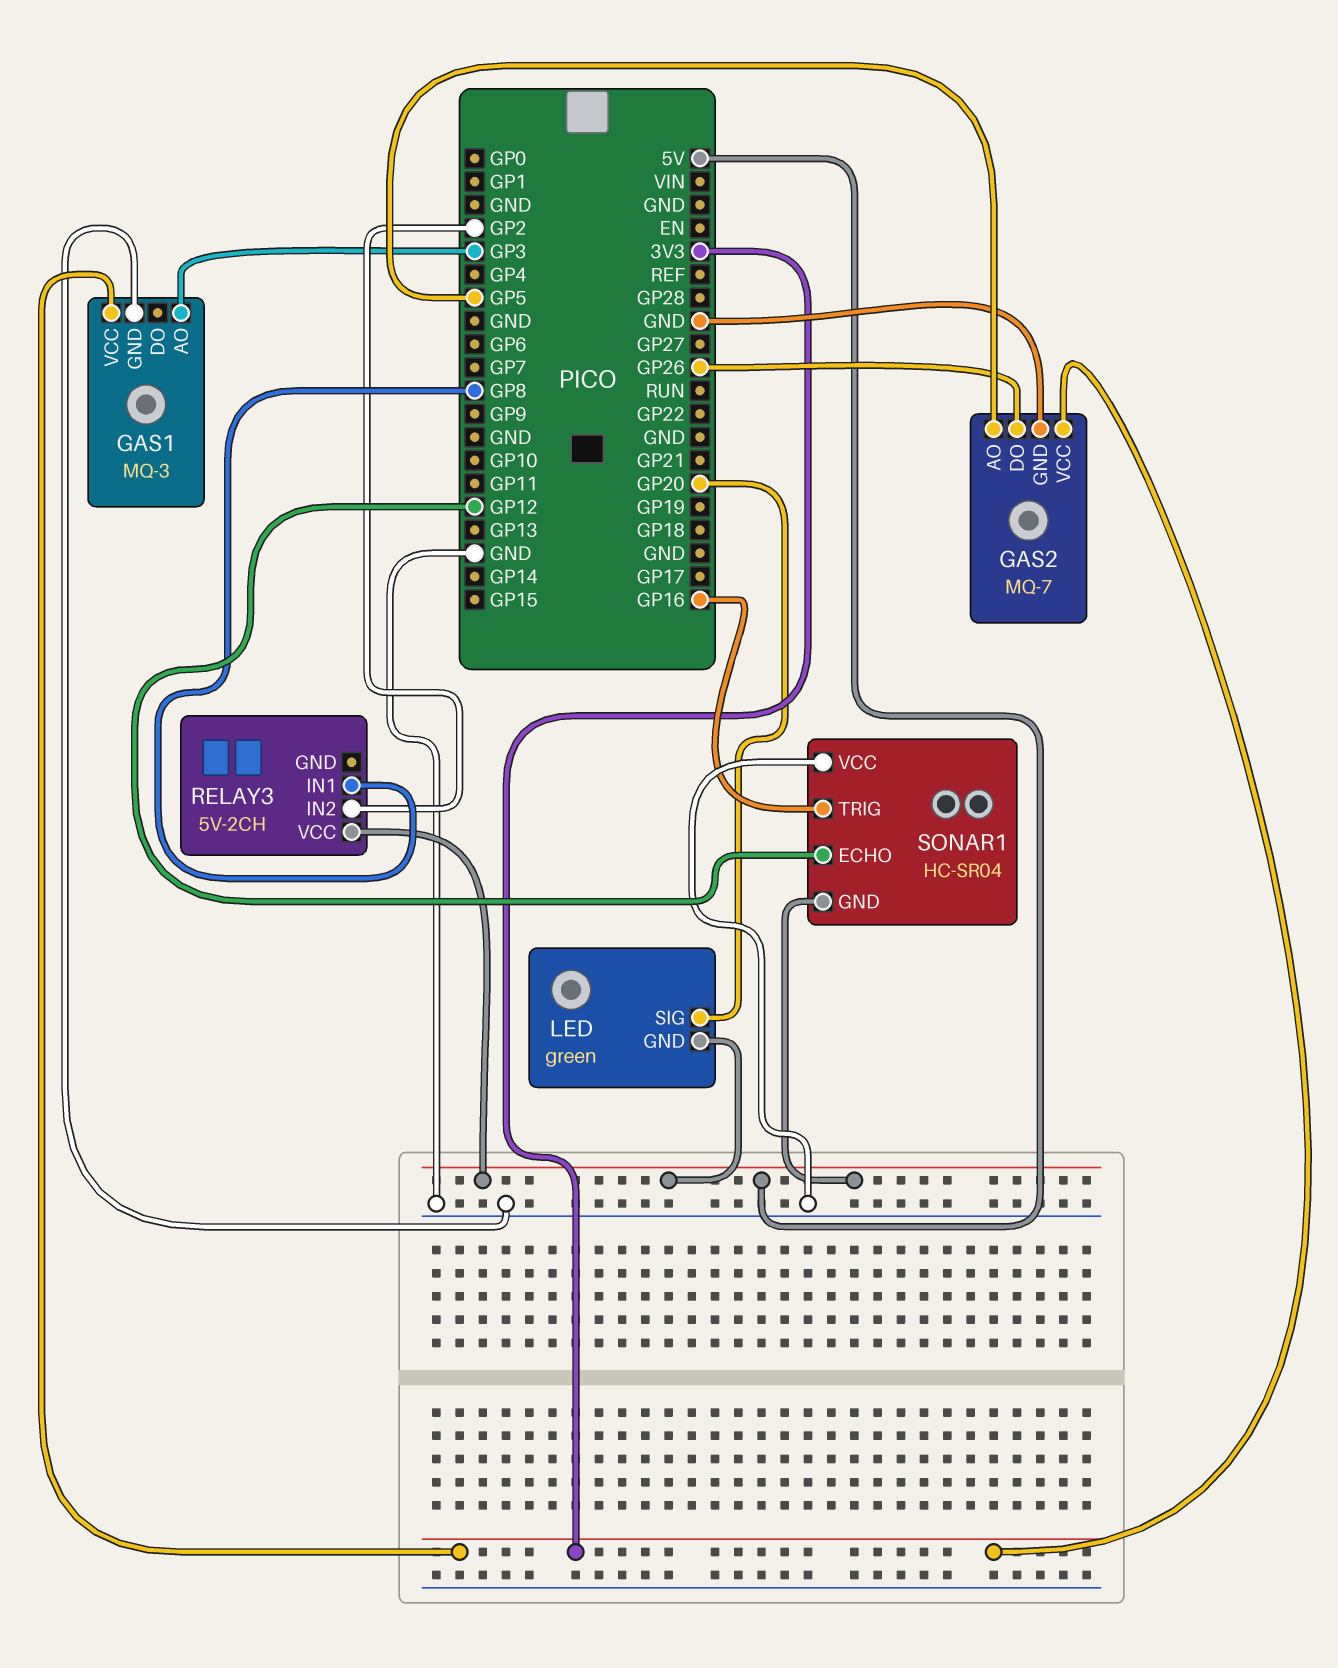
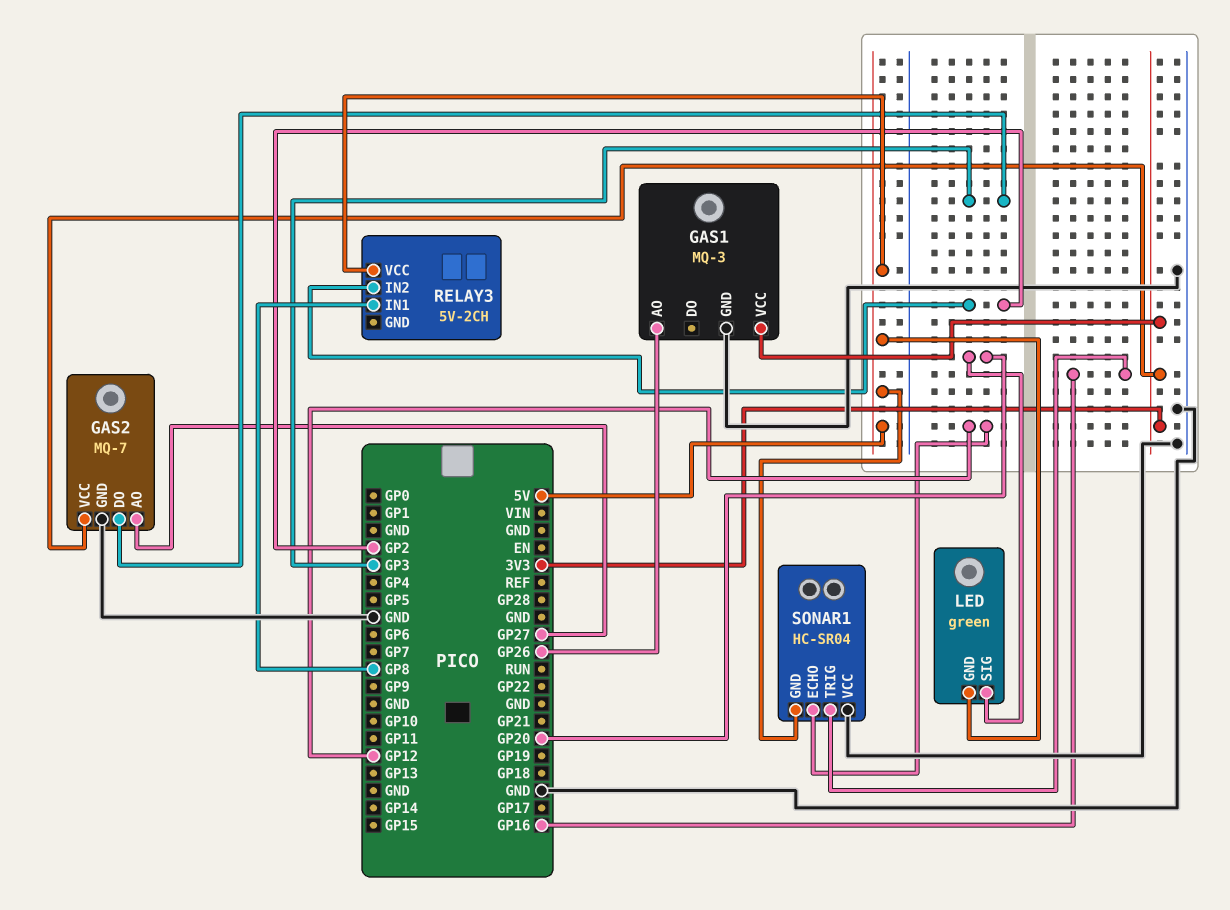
GAS1 pin AO: GP3 -> GP26
GAS2 pin AO: GP5 -> GP27
GAS2 pin DO: GP26 -> GP3

